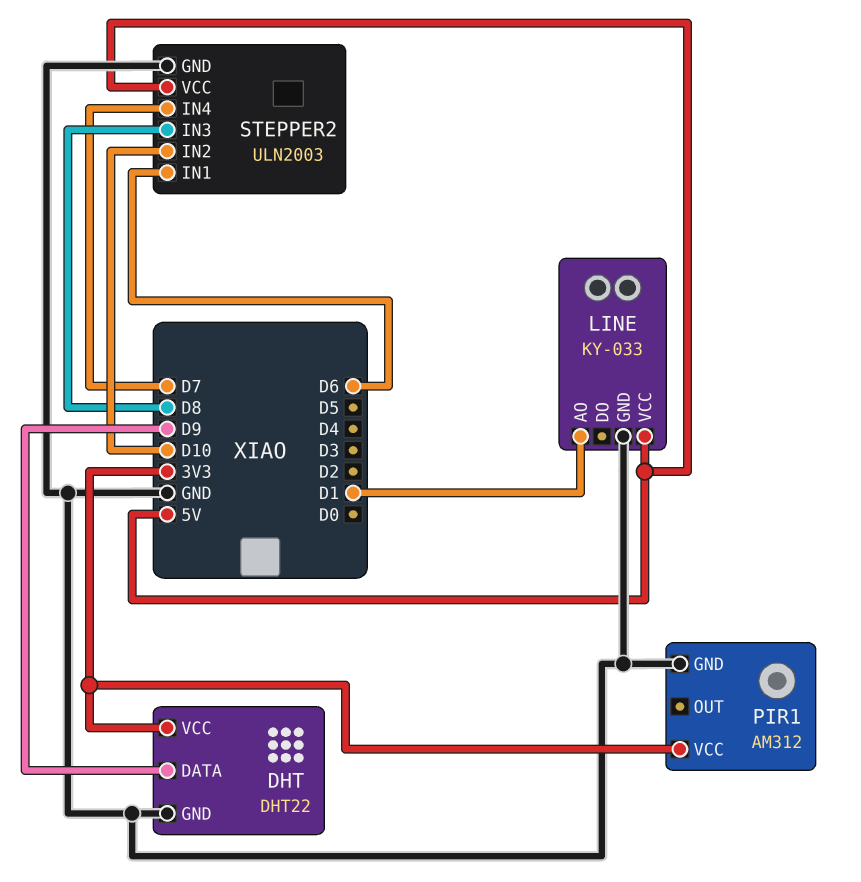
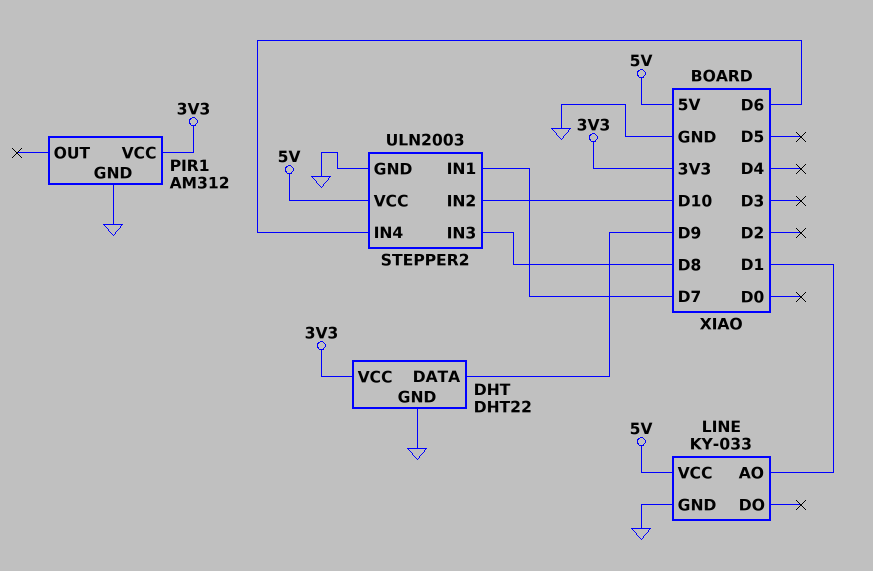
STEPPER2 pin IN1: D6 -> D7
STEPPER2 pin IN4: D7 -> D6

